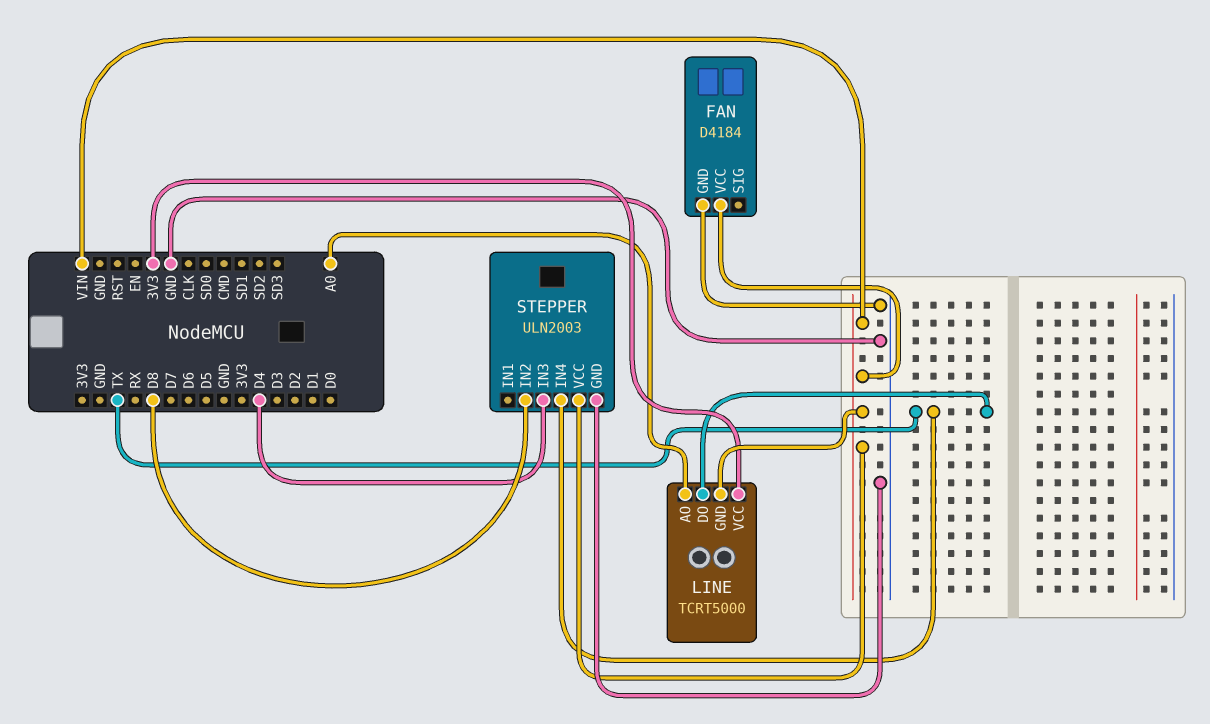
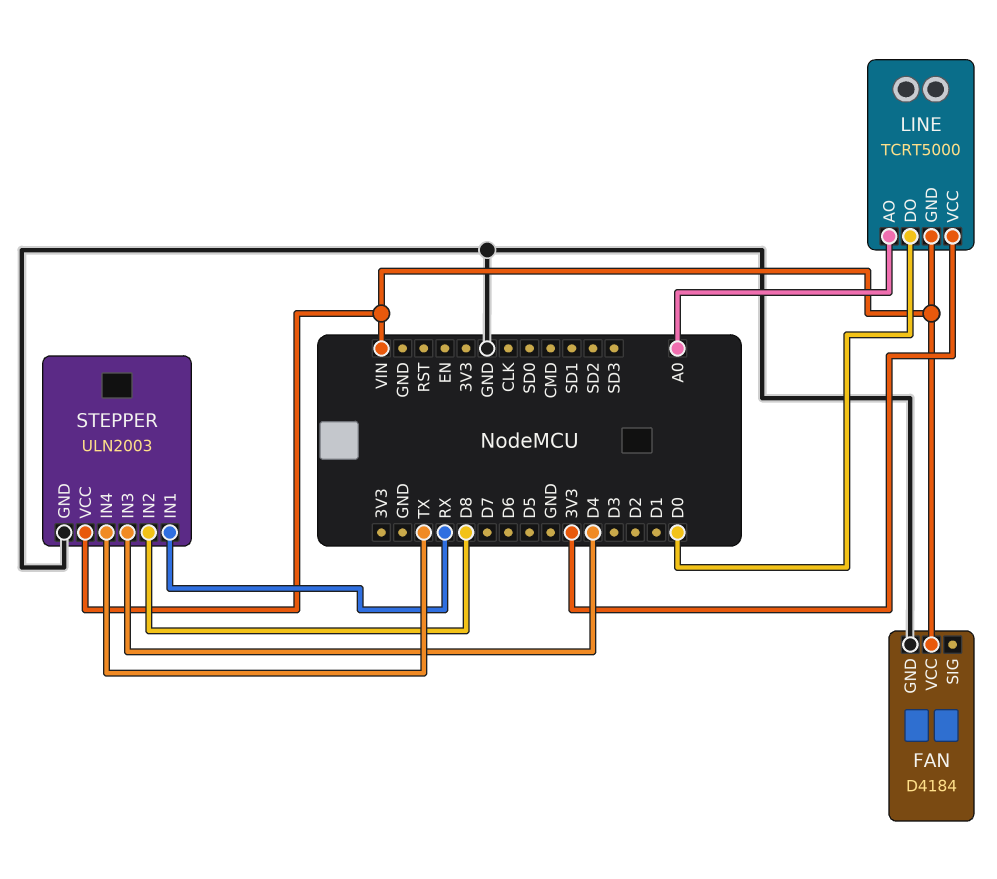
LINE pin DO: TX -> D0
STEPPER pin IN1: none -> RX

